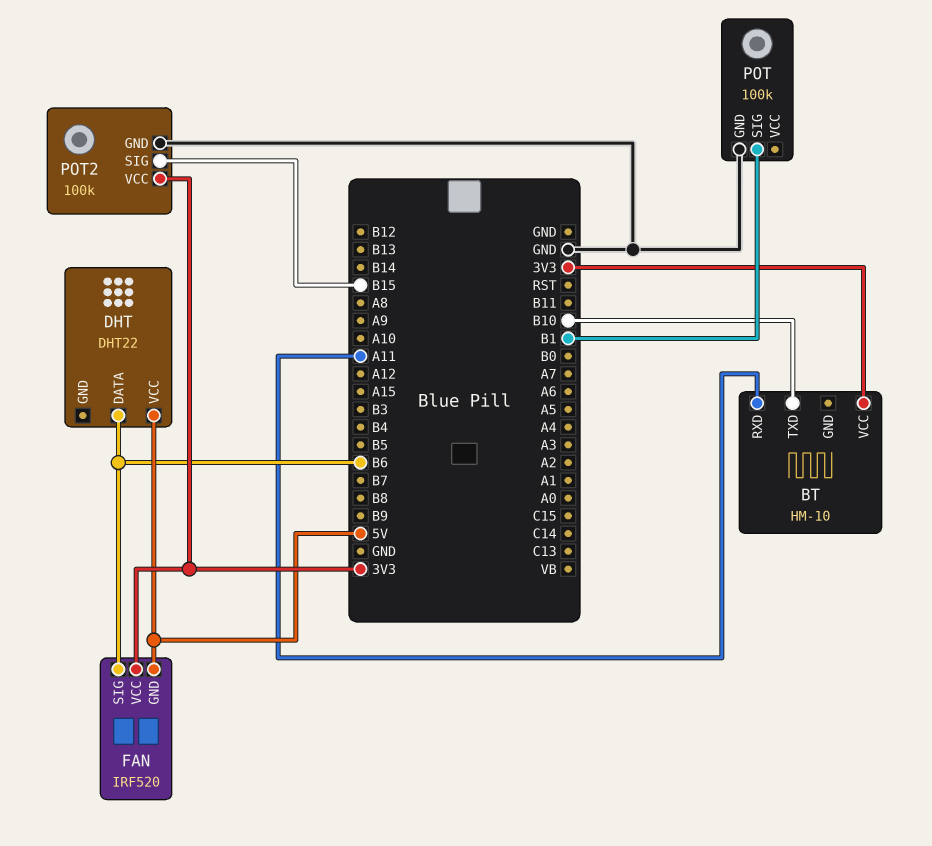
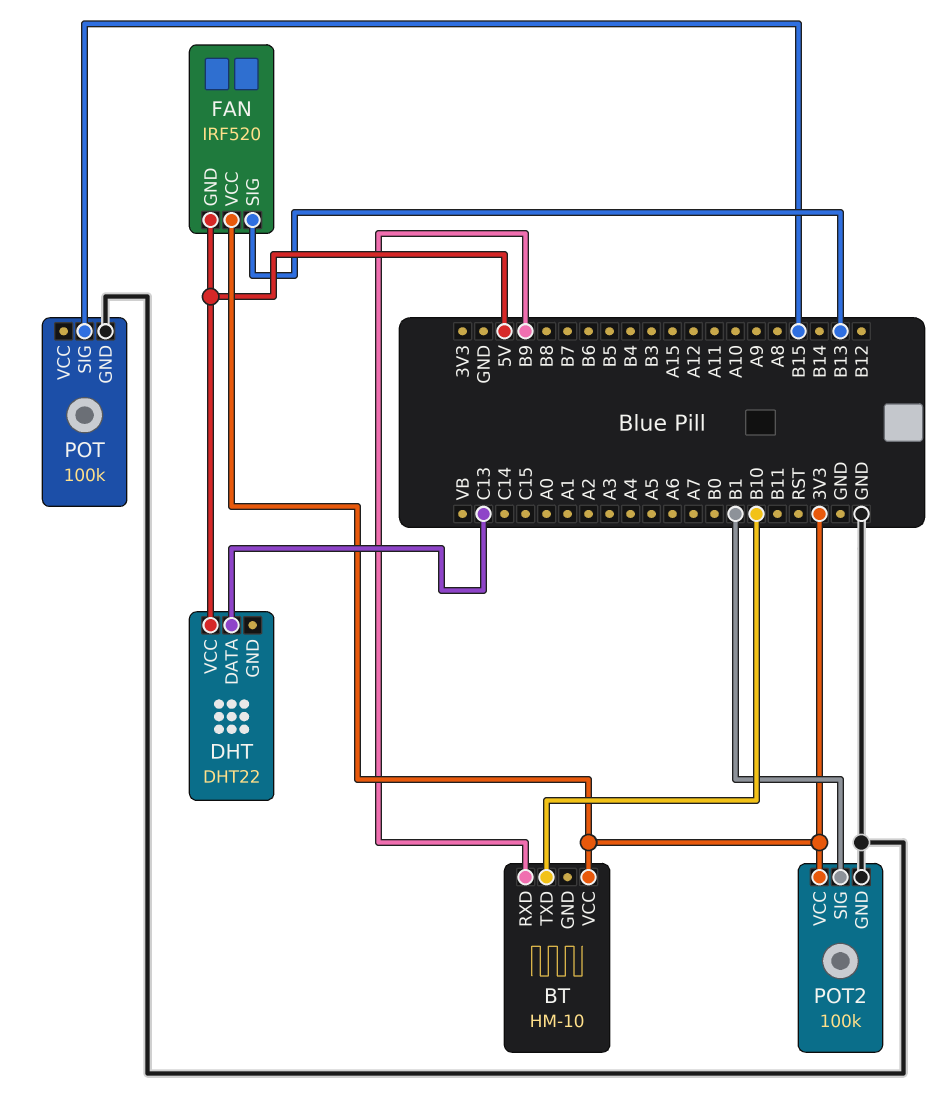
BT pin RXD: A11 -> B9
DHT pin DATA: B6 -> C13
FAN pin SIG: B6 -> B13
POT pin SIG: B1 -> B15
POT2 pin SIG: B15 -> B1

